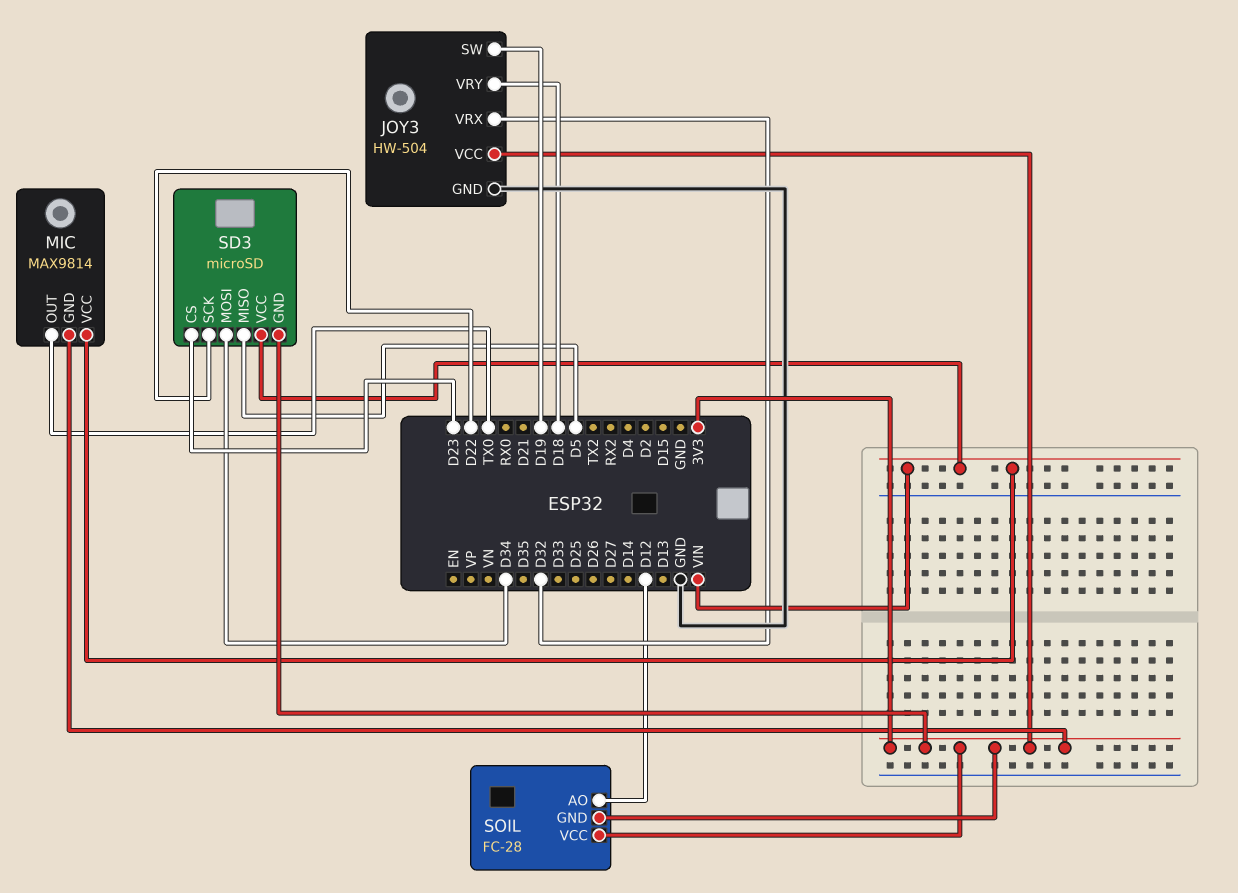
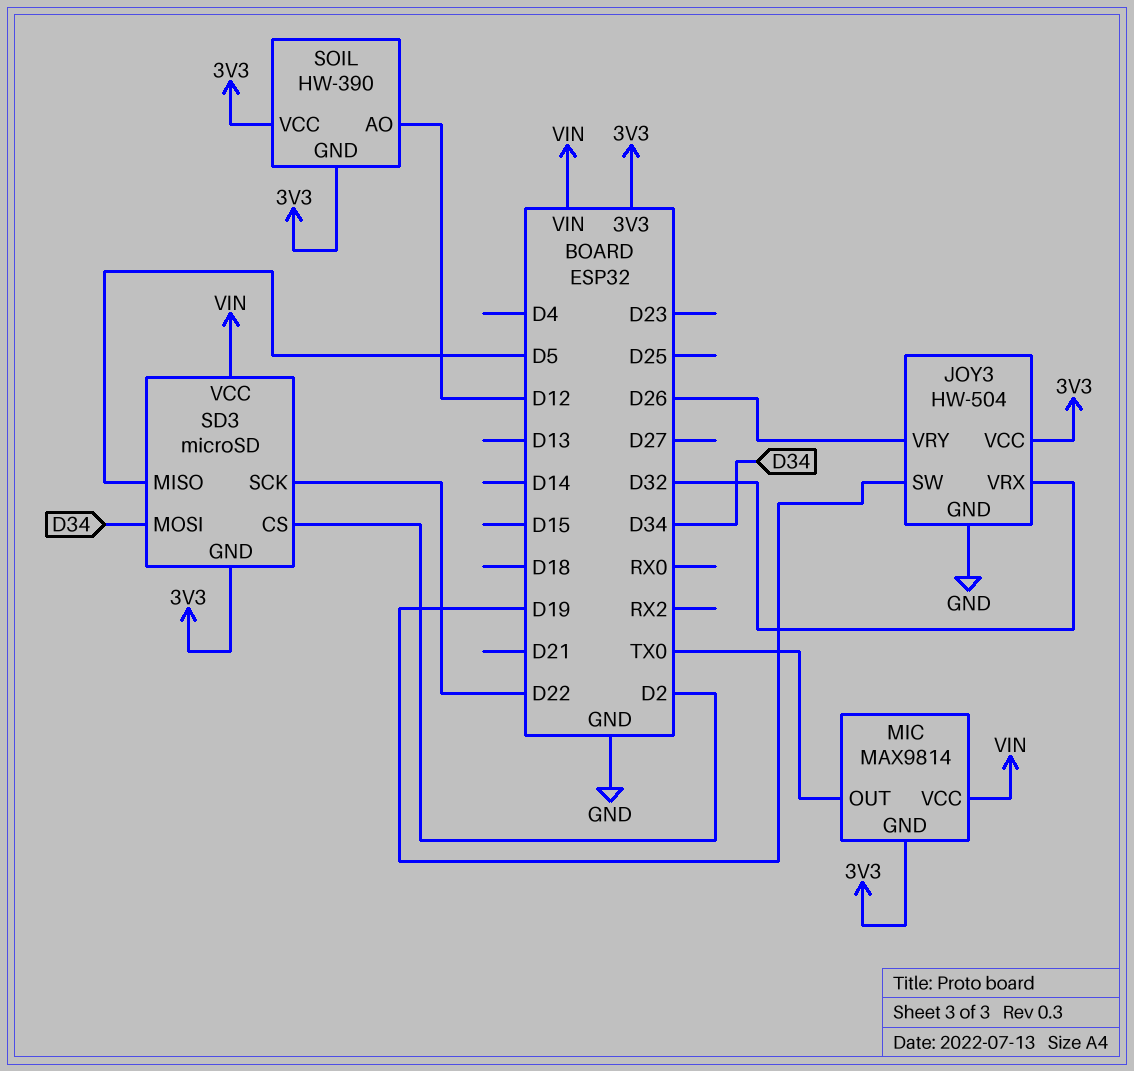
JOY3 pin VRY: D18 -> D26
SD3 pin CS: D23 -> D2
SOIL: FC-28 -> HW-390

